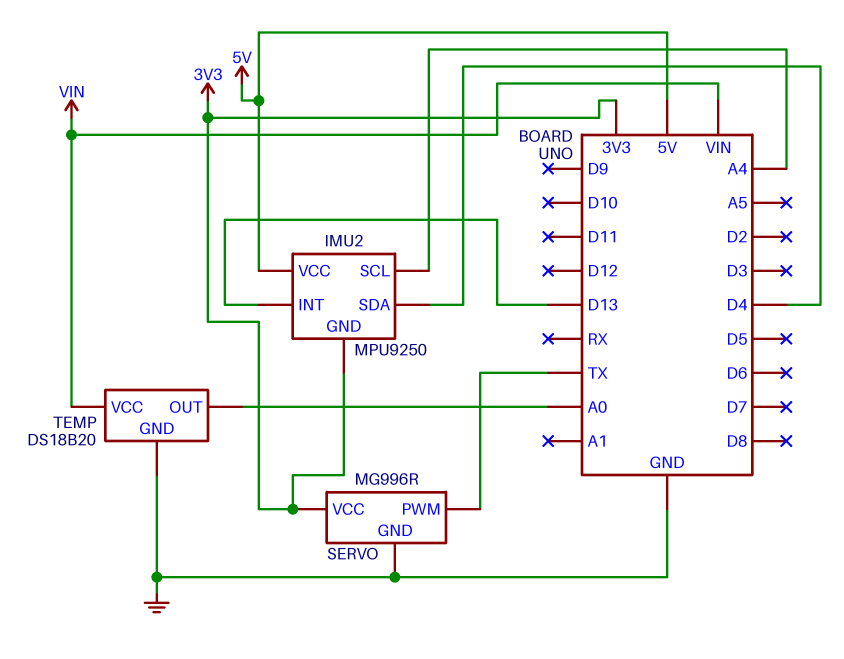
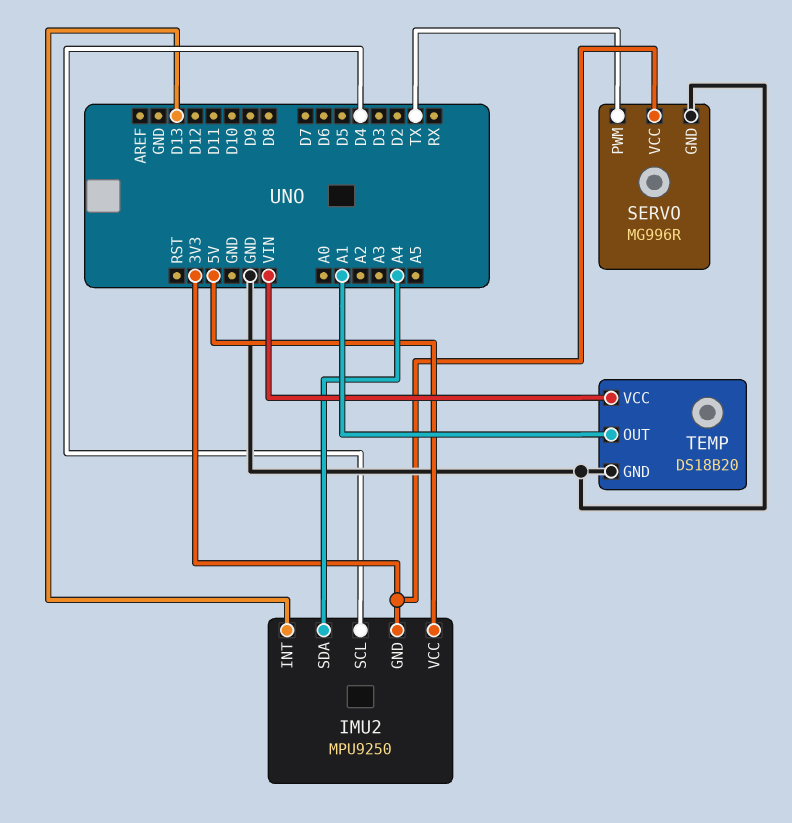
IMU2 pin SCL: A4 -> D4
IMU2 pin SDA: D4 -> A4
TEMP pin OUT: A0 -> A1

